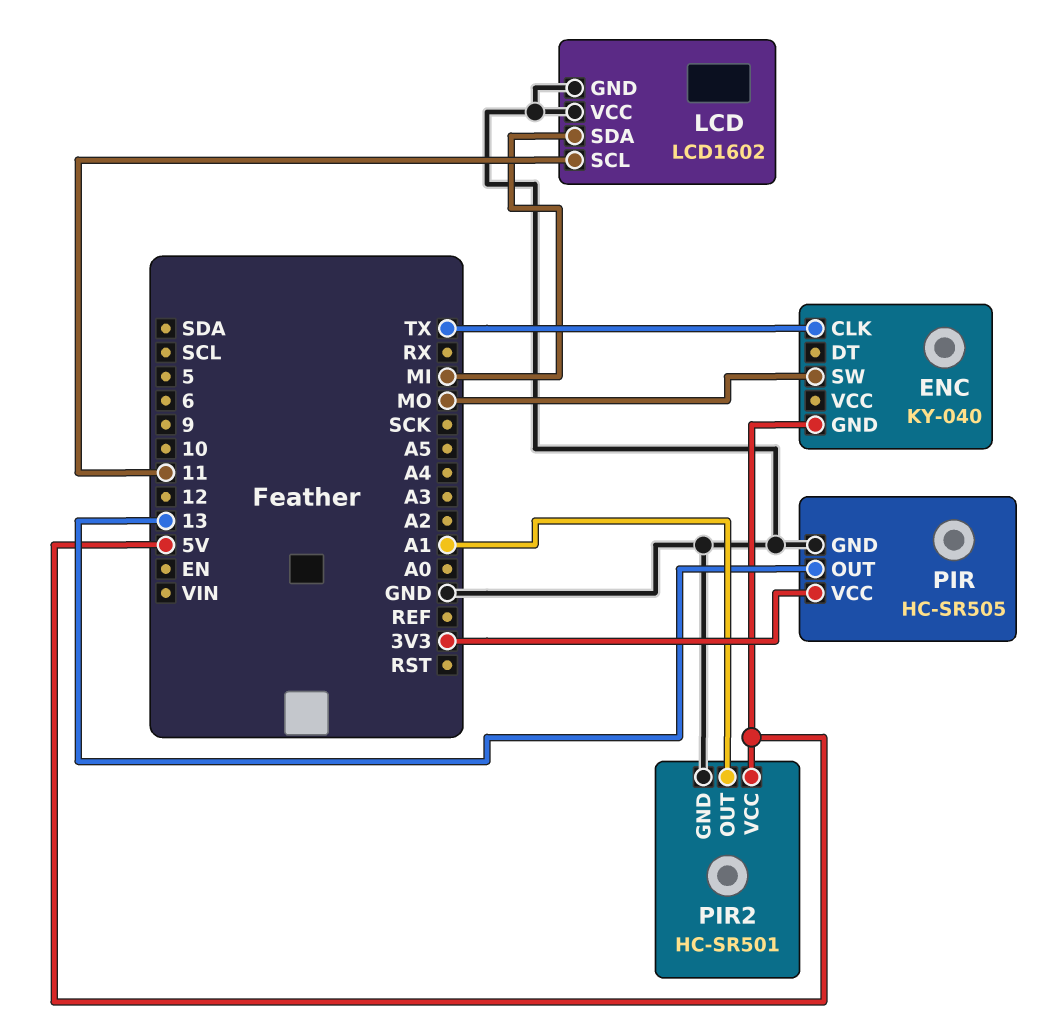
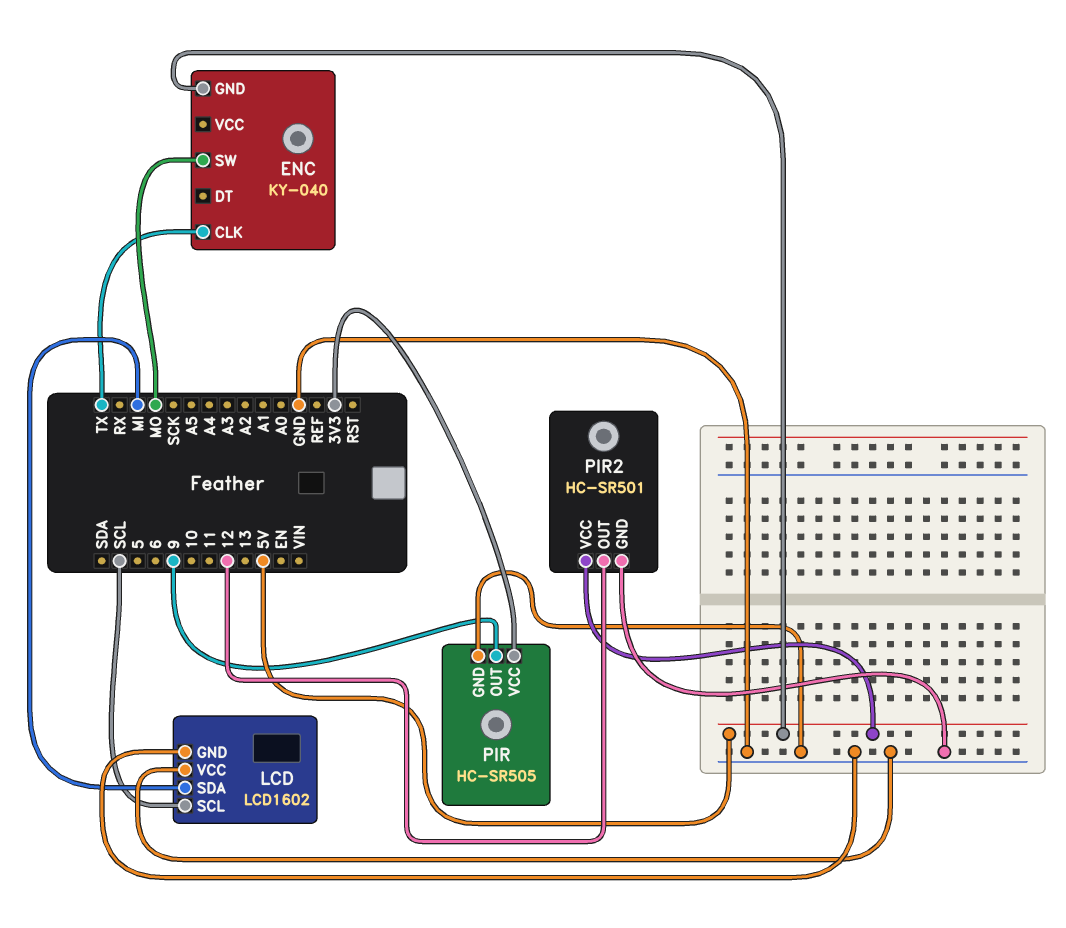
LCD pin SCL: 11 -> SCL
PIR pin OUT: 13 -> 9
PIR2 pin OUT: A1 -> 12

